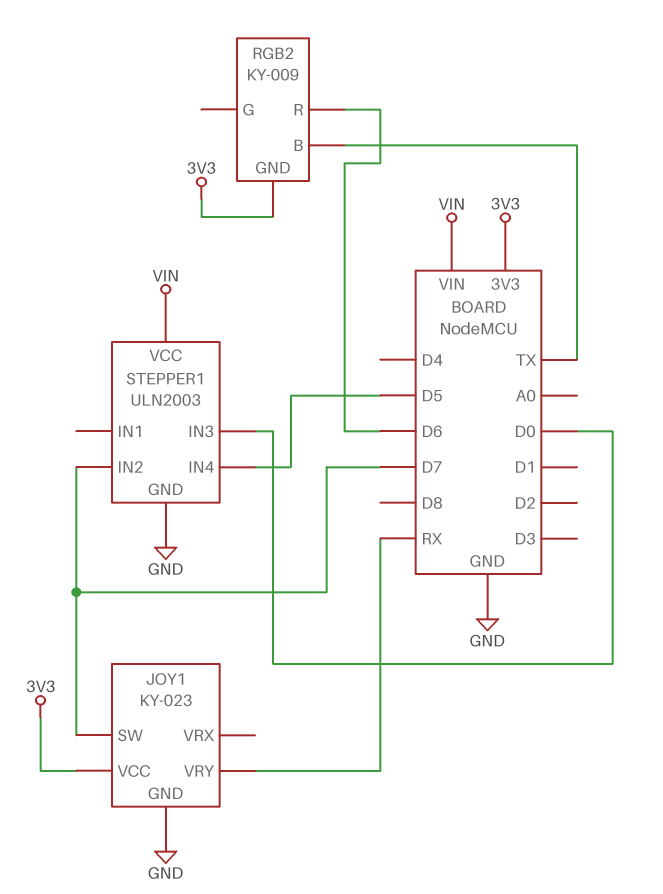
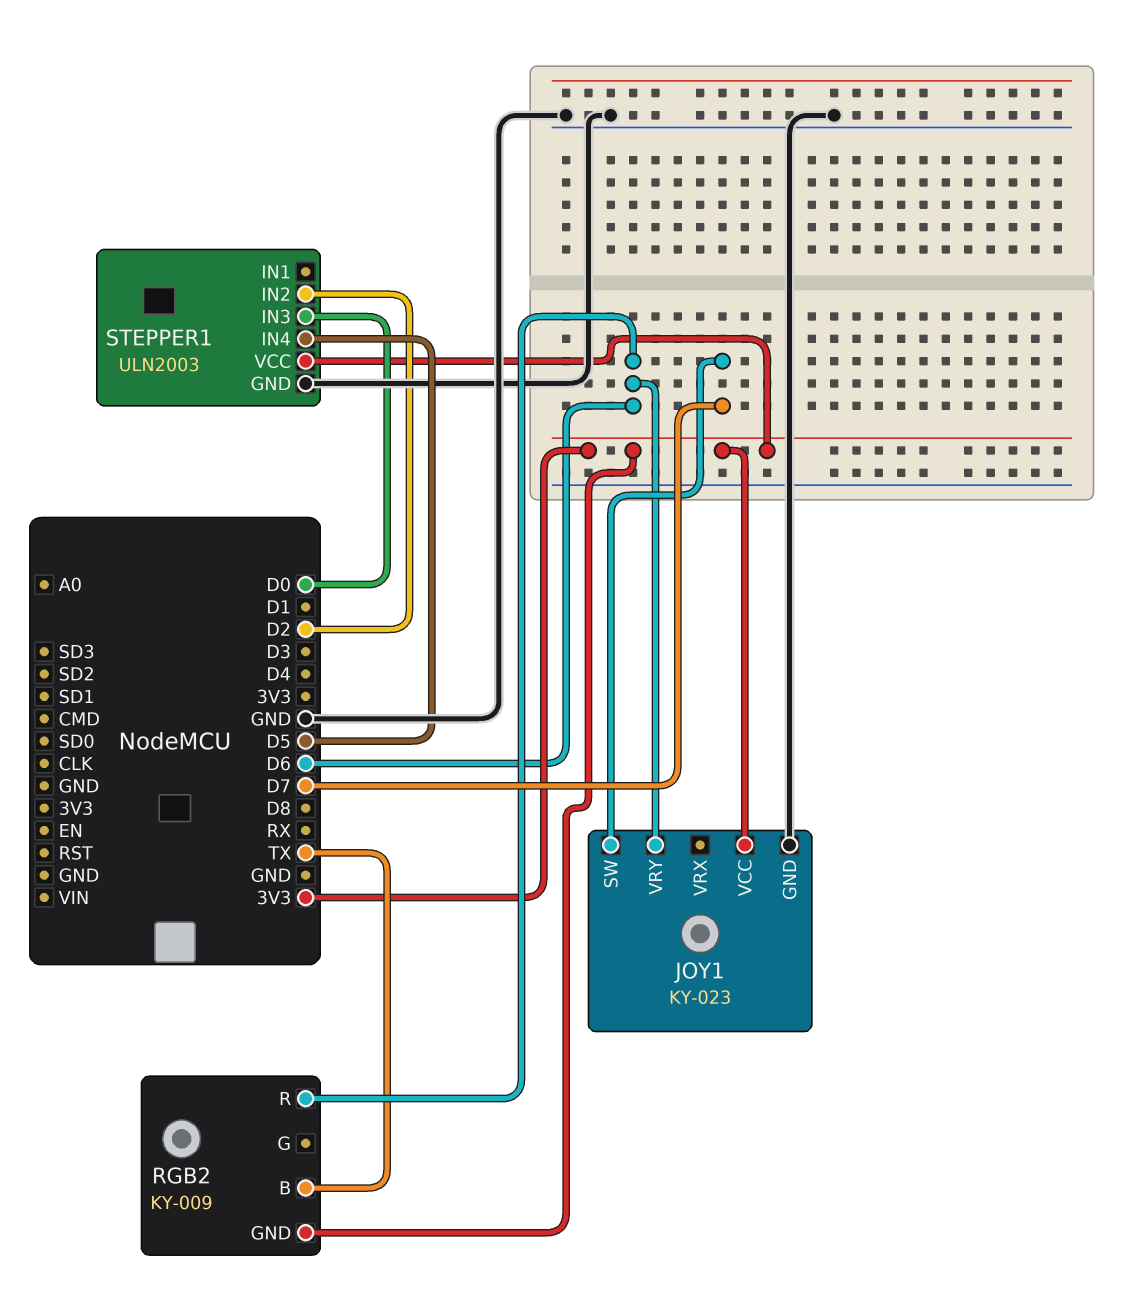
JOY1 pin VRY: RX -> D6
STEPPER1 pin IN2: D7 -> D2
STEPPER1 pin VCC: VIN -> 3V3

